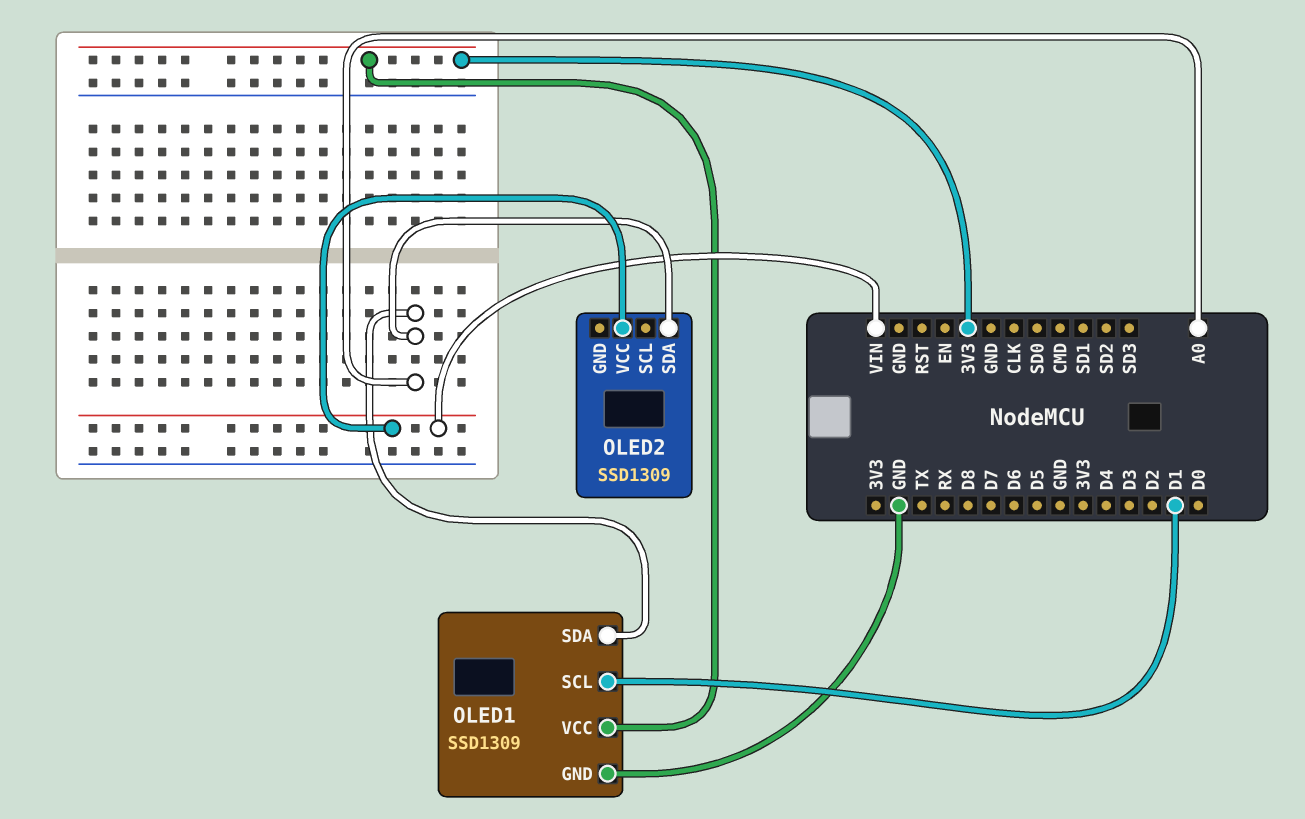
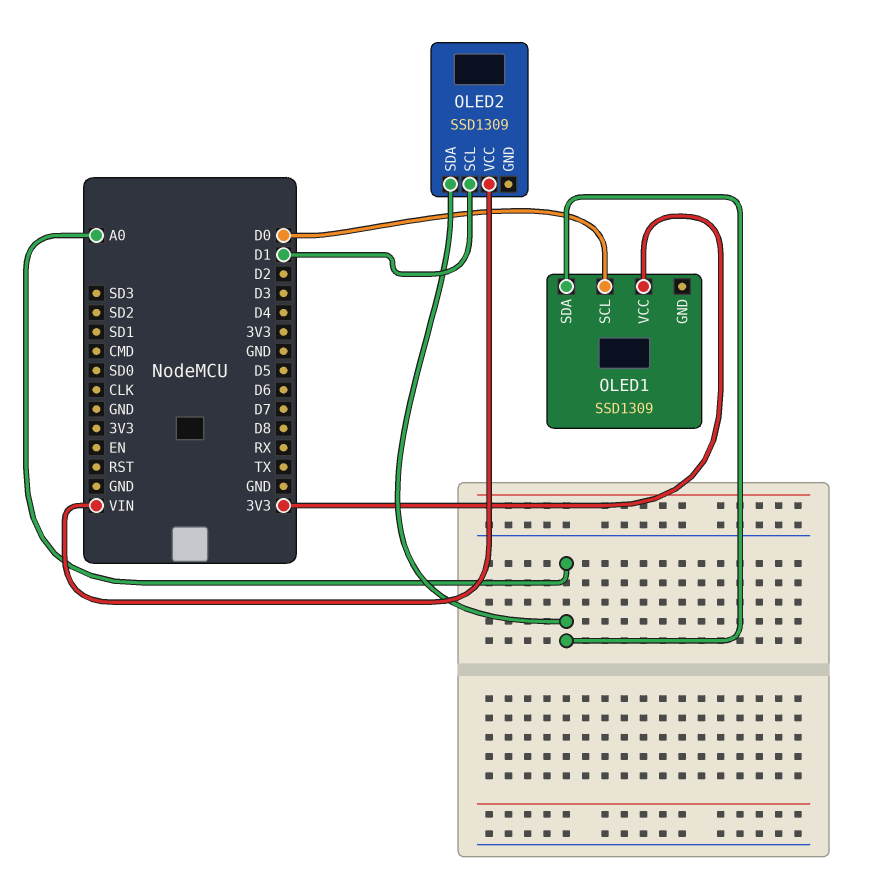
OLED1 pin GND: GND -> none
OLED1 pin SCL: D1 -> D0
OLED2 pin SCL: none -> D1

